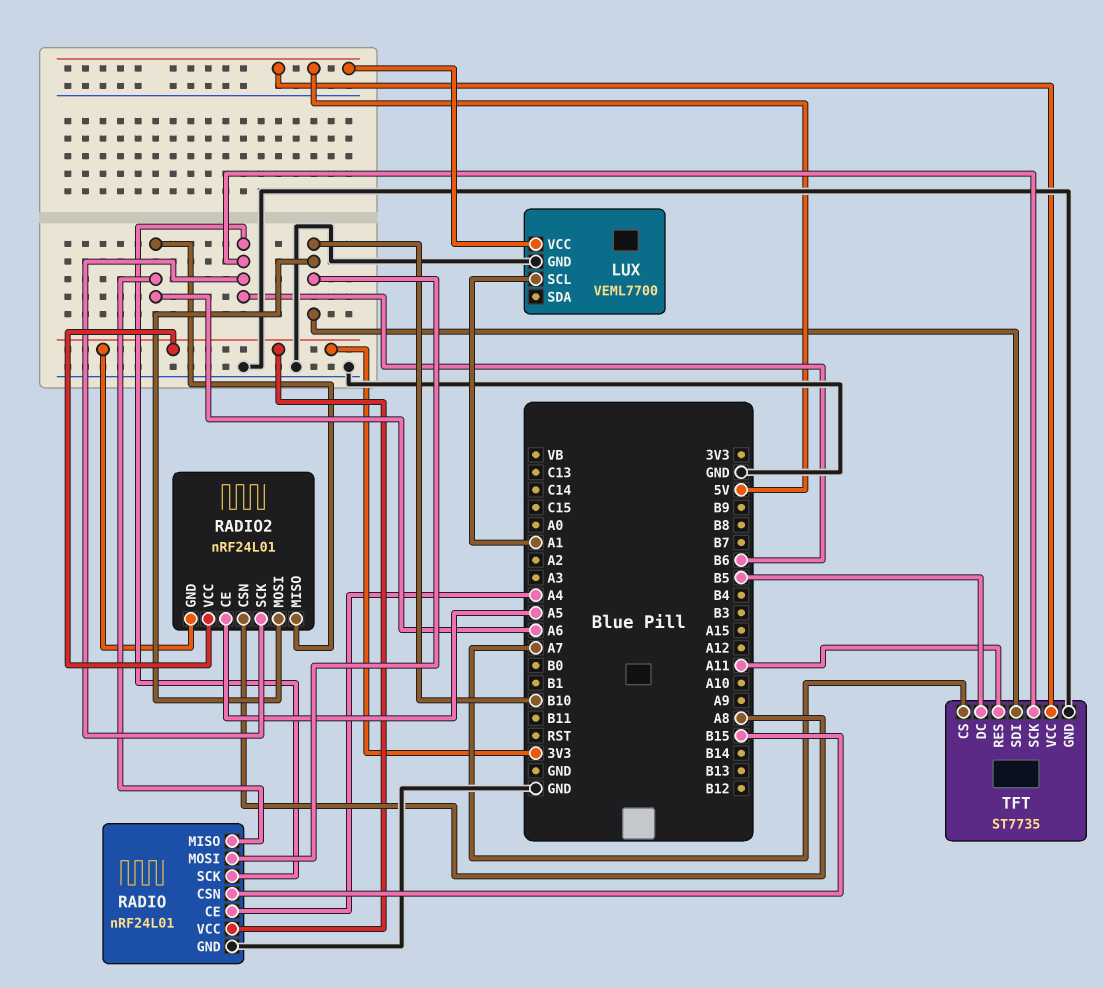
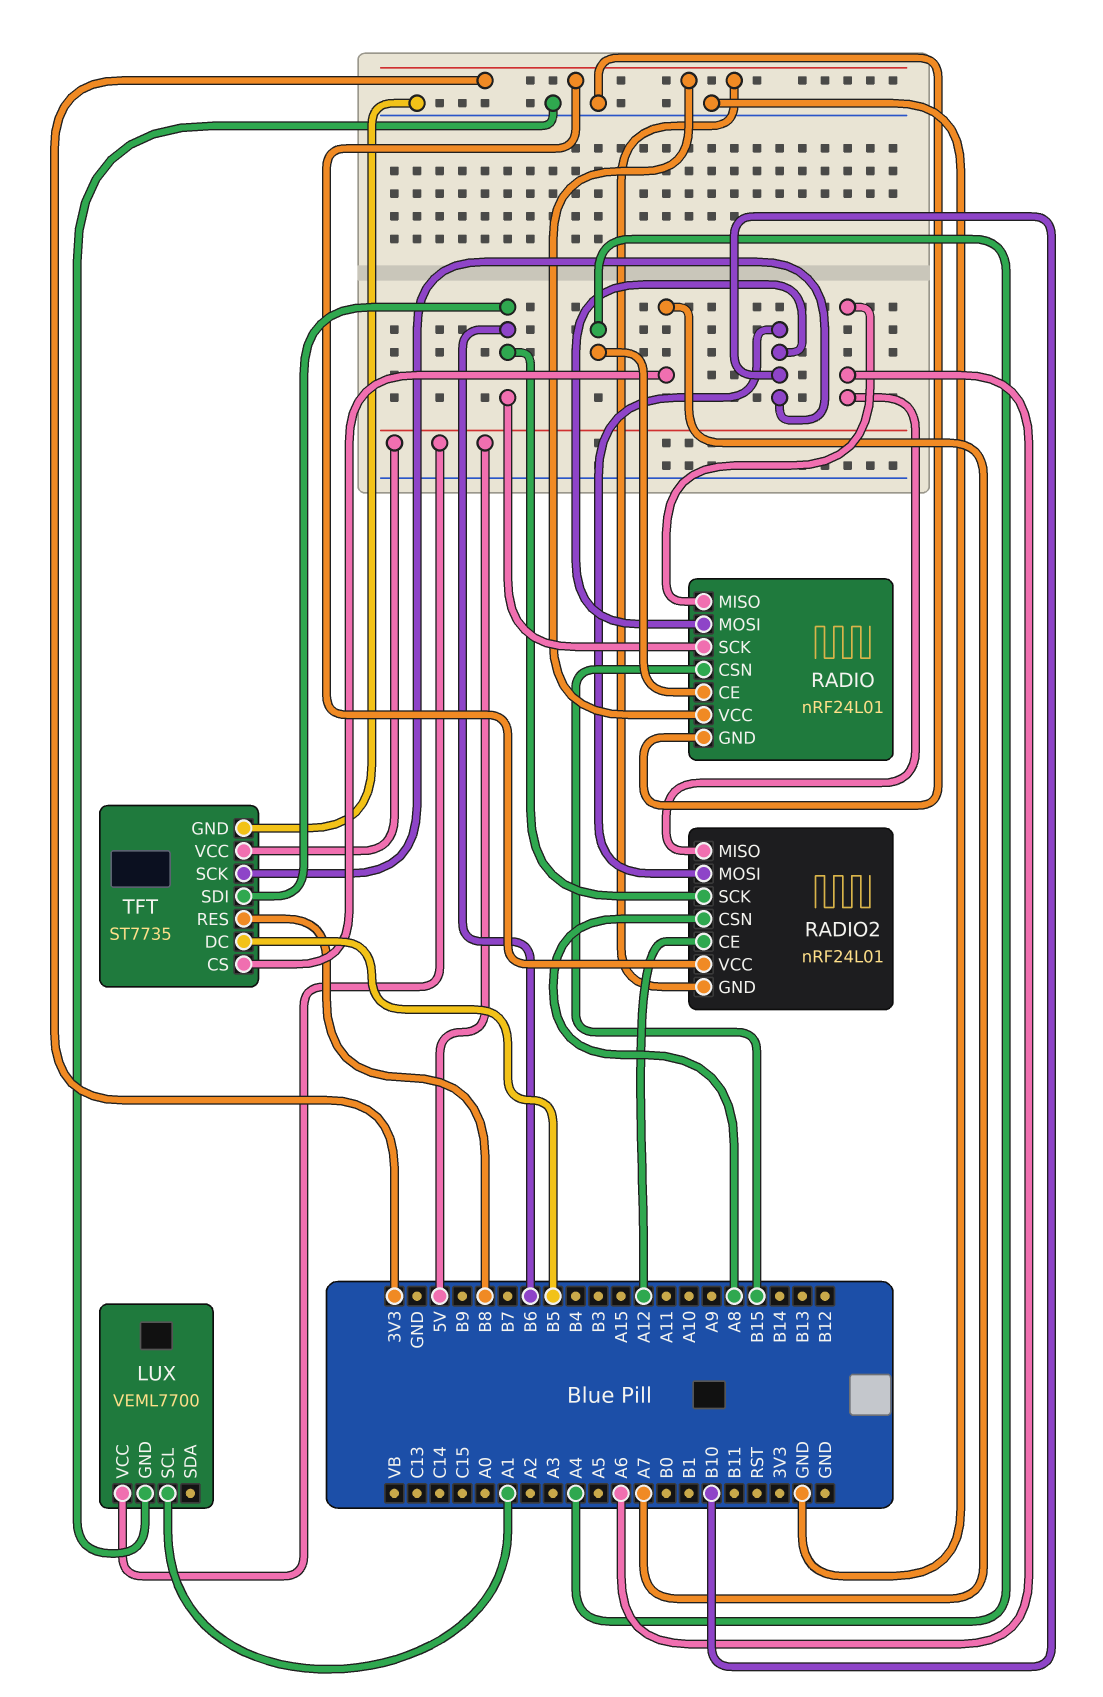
RADIO2 pin CE: A5 -> A12
TFT pin RES: A11 -> B8
TFT pin SCK: B6 -> B10
TFT pin SDI: B10 -> B6

